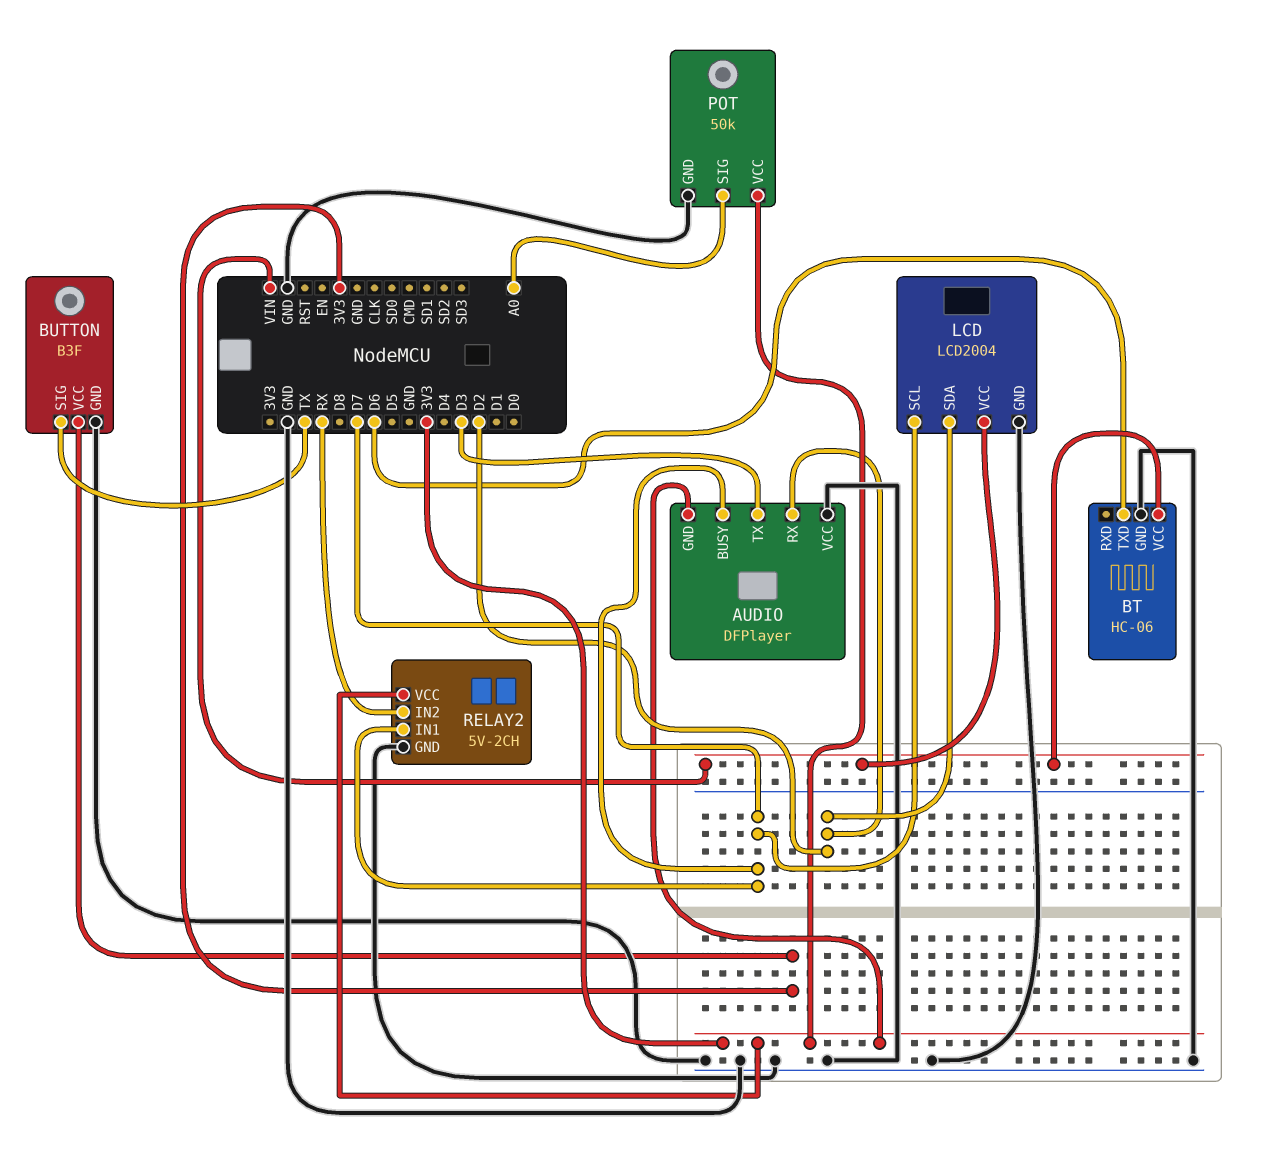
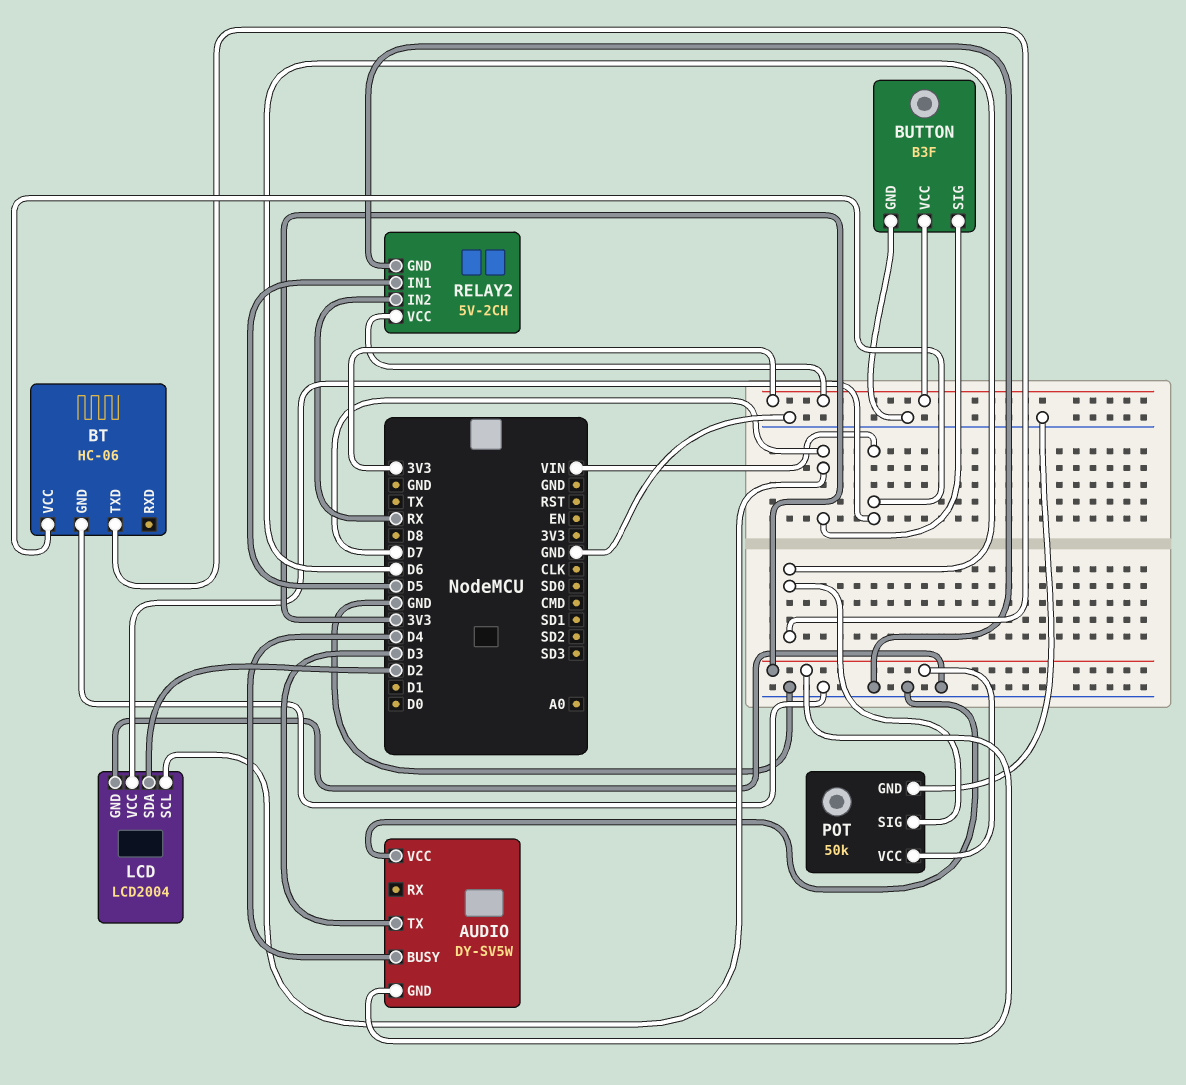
AUDIO: DFPlayer -> DY-SV5W
AUDIO pin BUSY: D7 -> D4
AUDIO pin RX: D2 -> none
BUTTON pin SIG: TX -> D7
POT pin SIG: A0 -> D6
RELAY2 pin IN1: D7 -> D5

